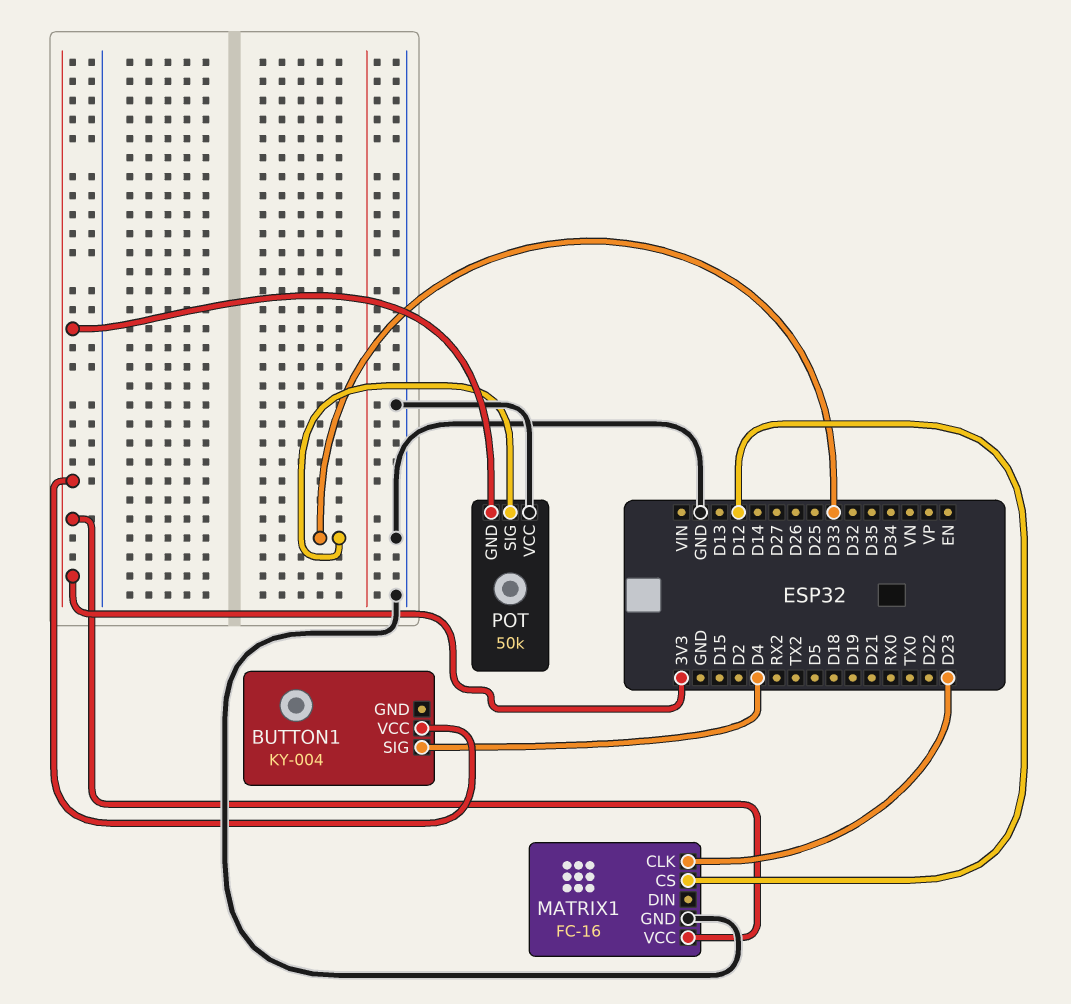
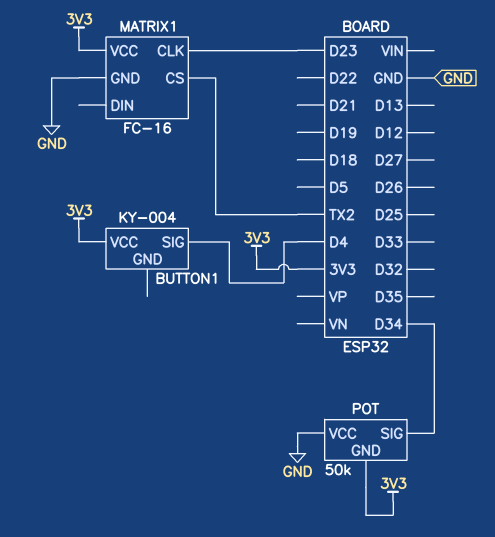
MATRIX1 pin CS: D12 -> TX2
POT pin SIG: D33 -> D34

